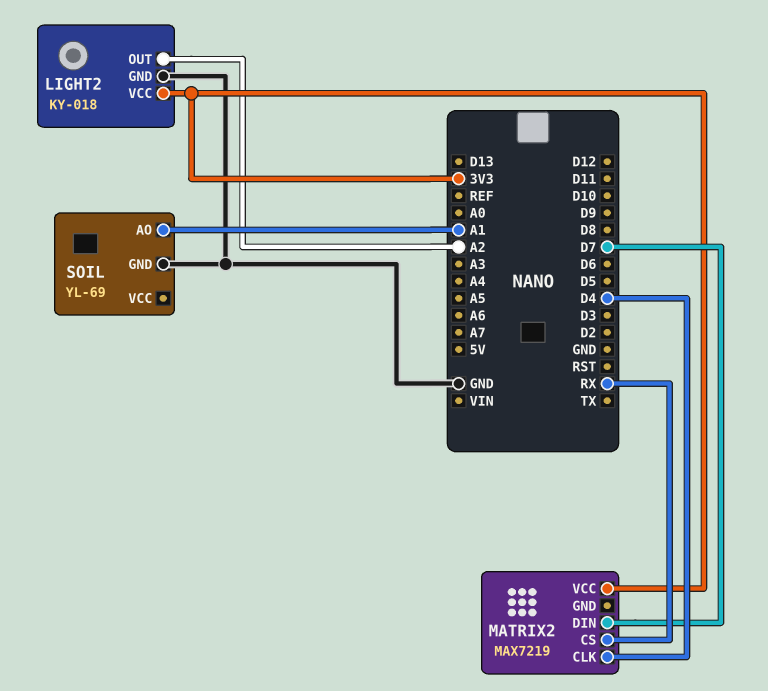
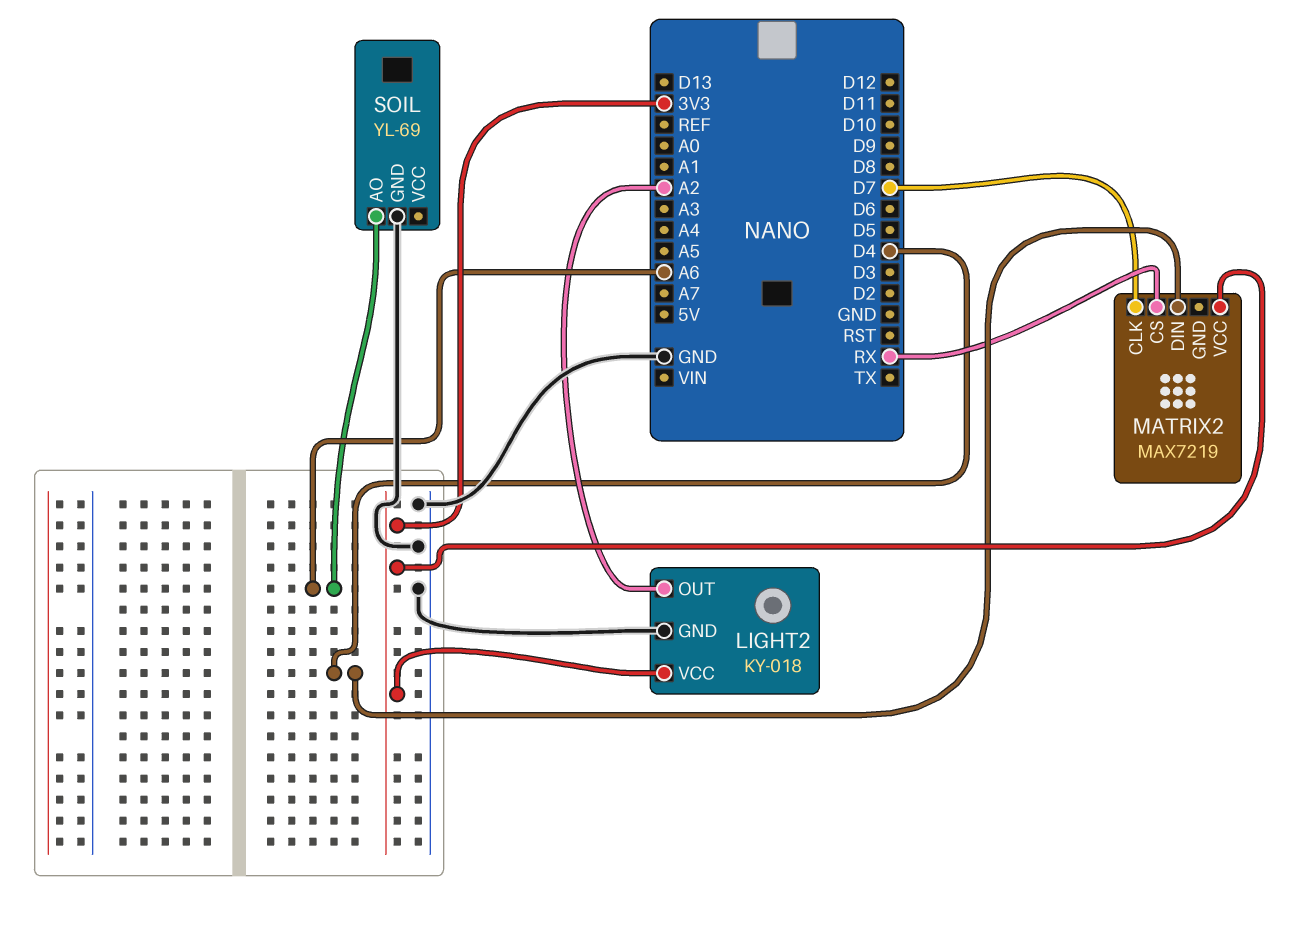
MATRIX2 pin CLK: D4 -> D7
MATRIX2 pin DIN: D7 -> D4
SOIL pin AO: A1 -> A6

